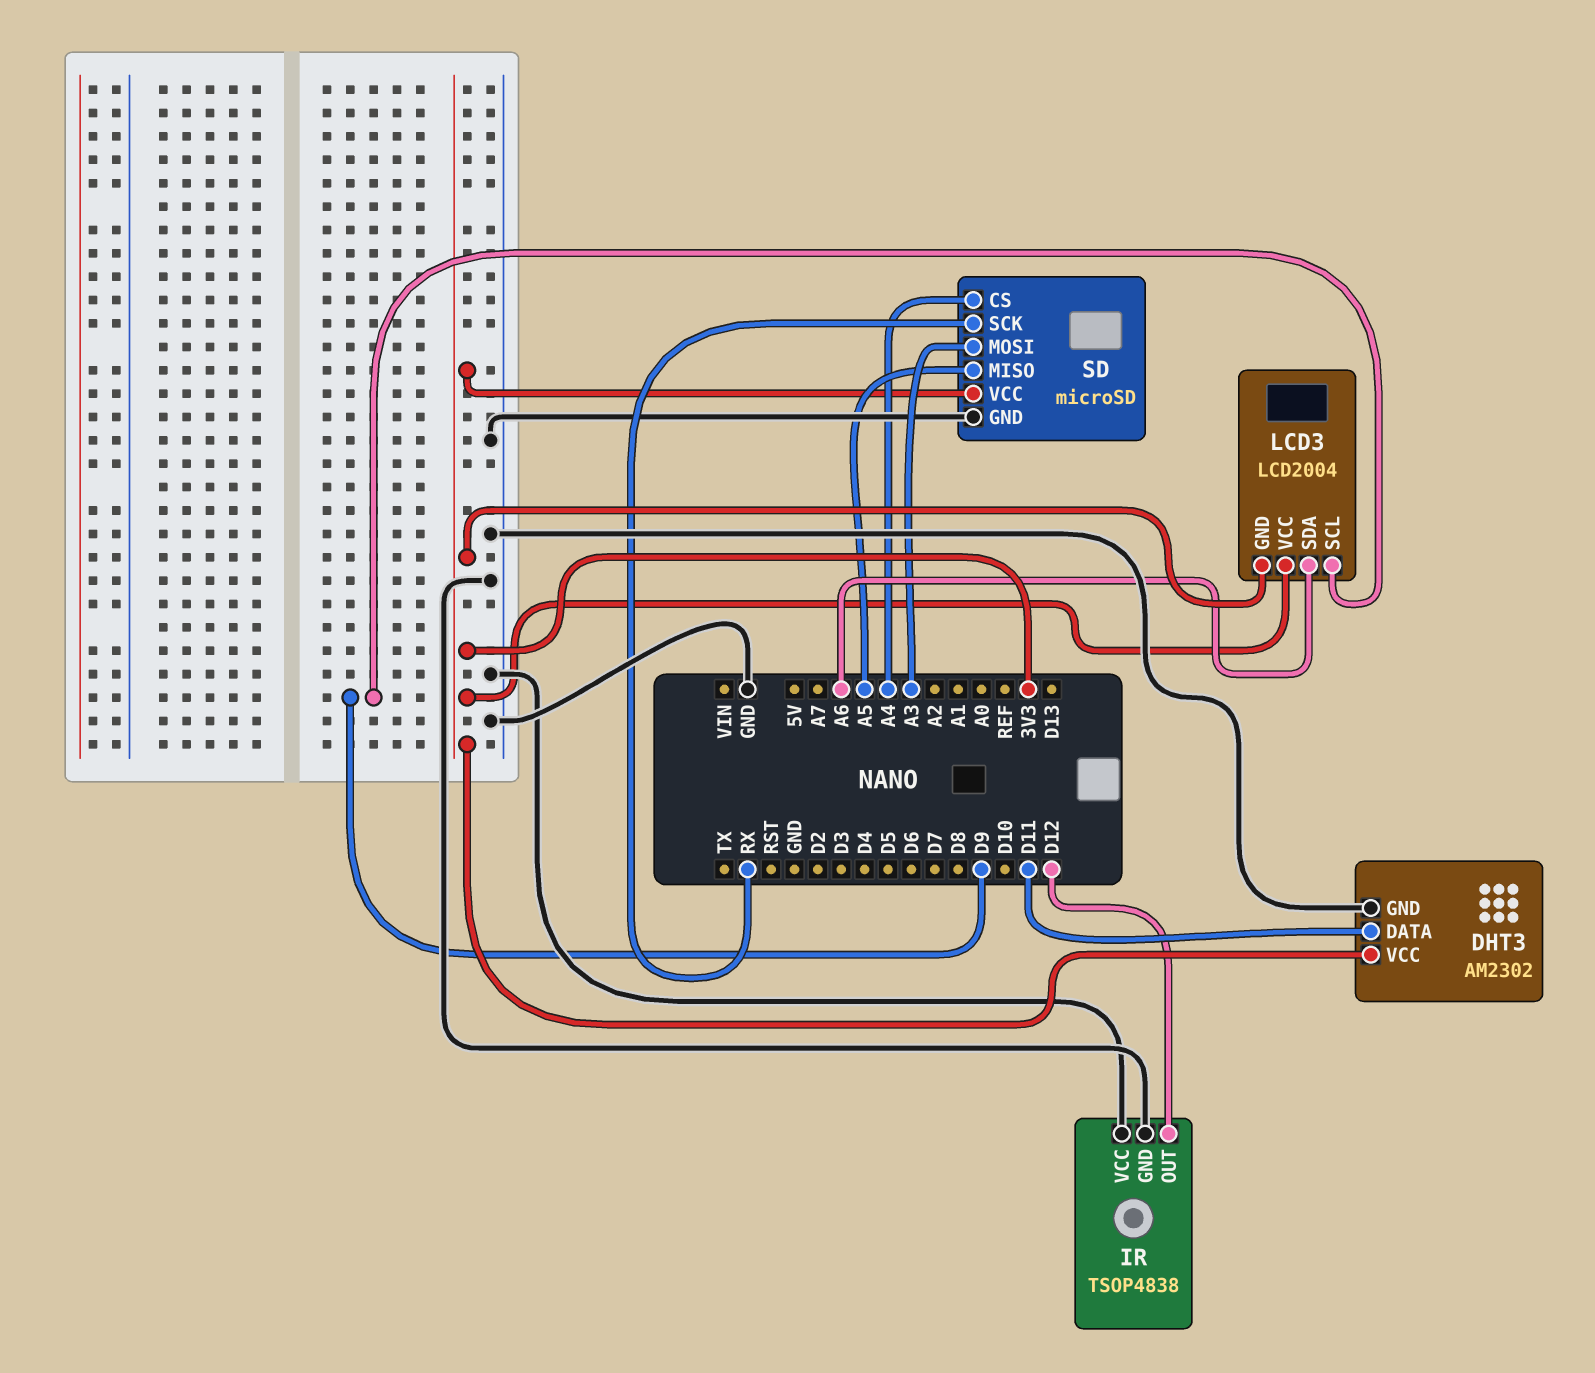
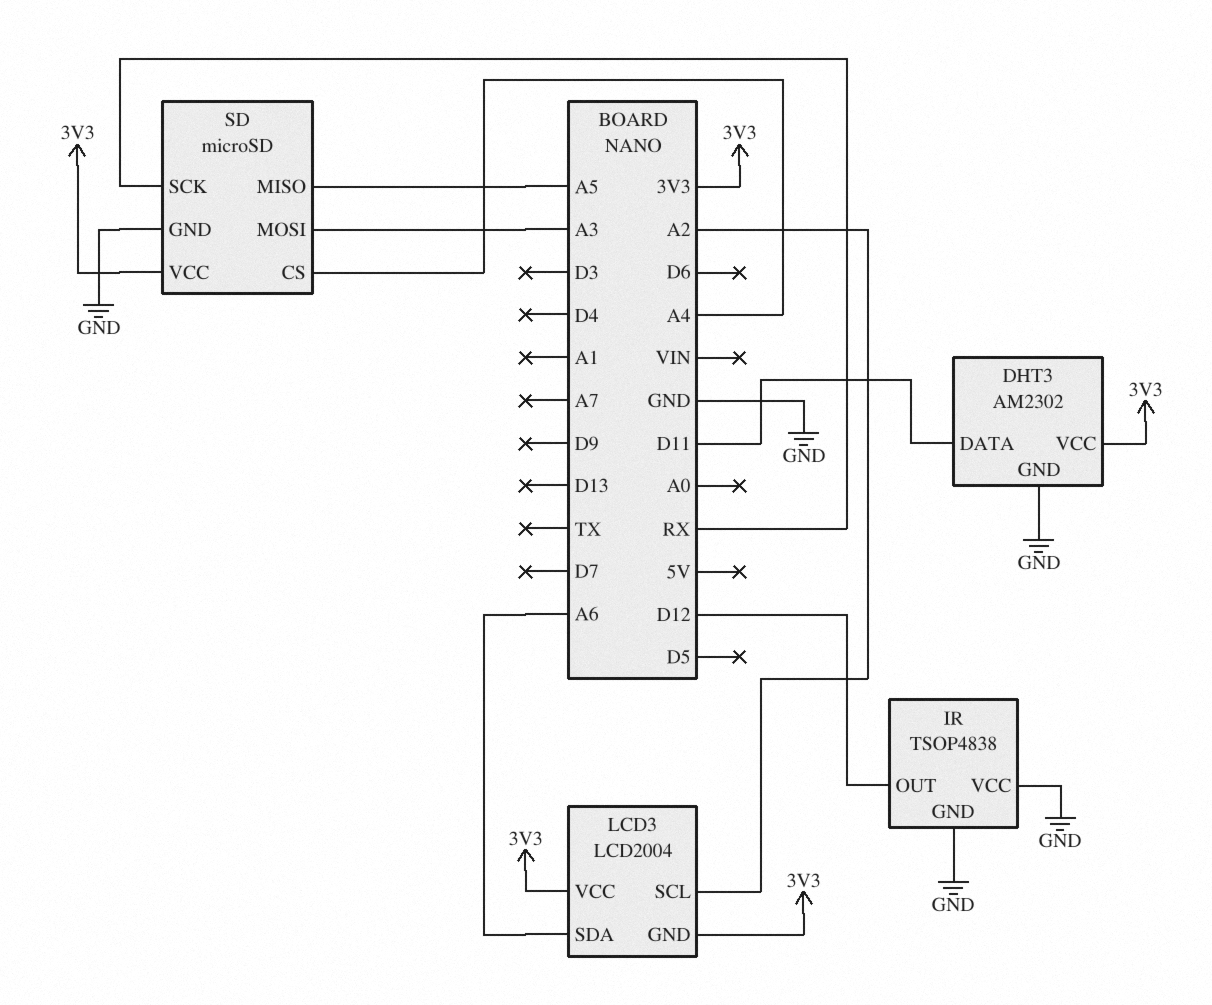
LCD3 pin SCL: D9 -> A2

